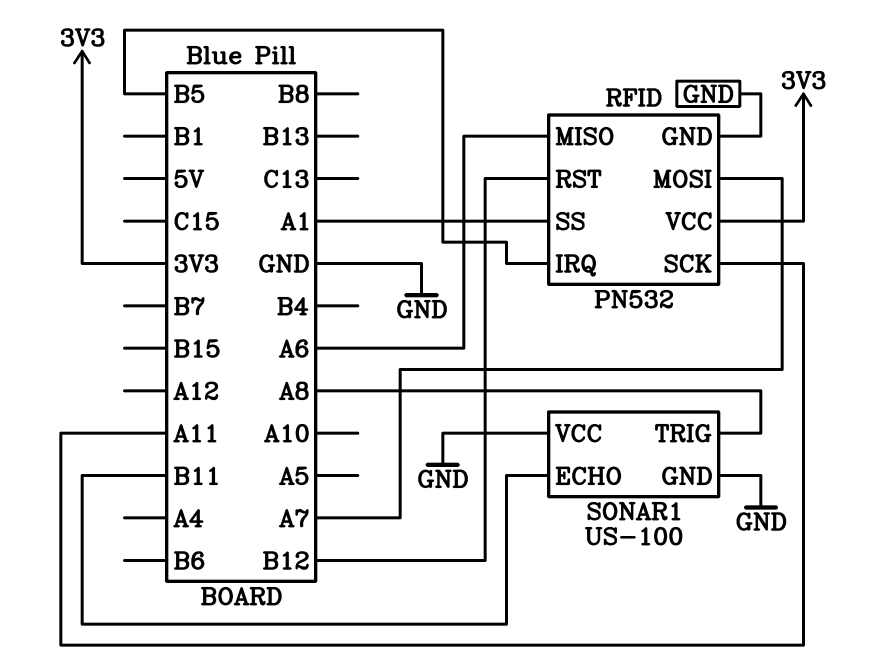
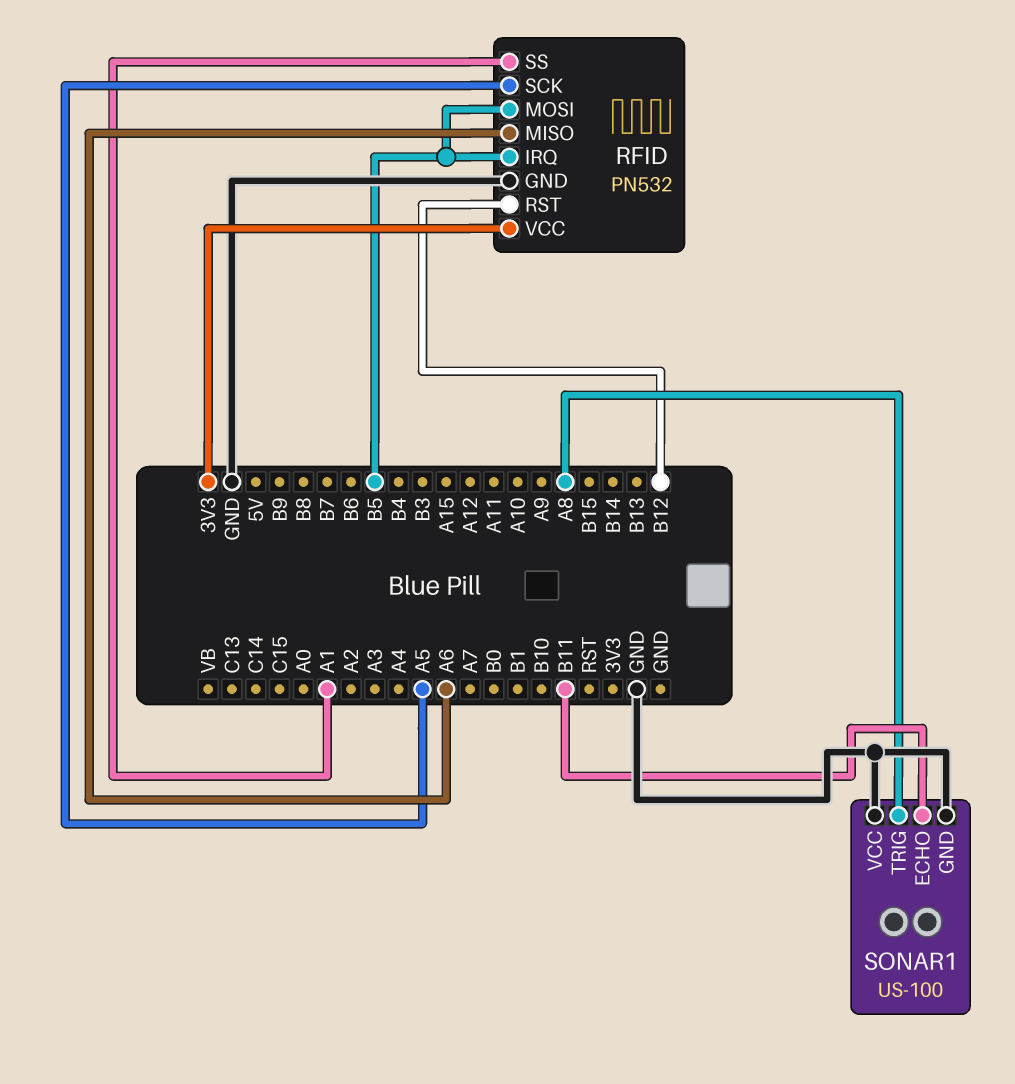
RFID pin MOSI: A7 -> B5
RFID pin SCK: A11 -> A5

